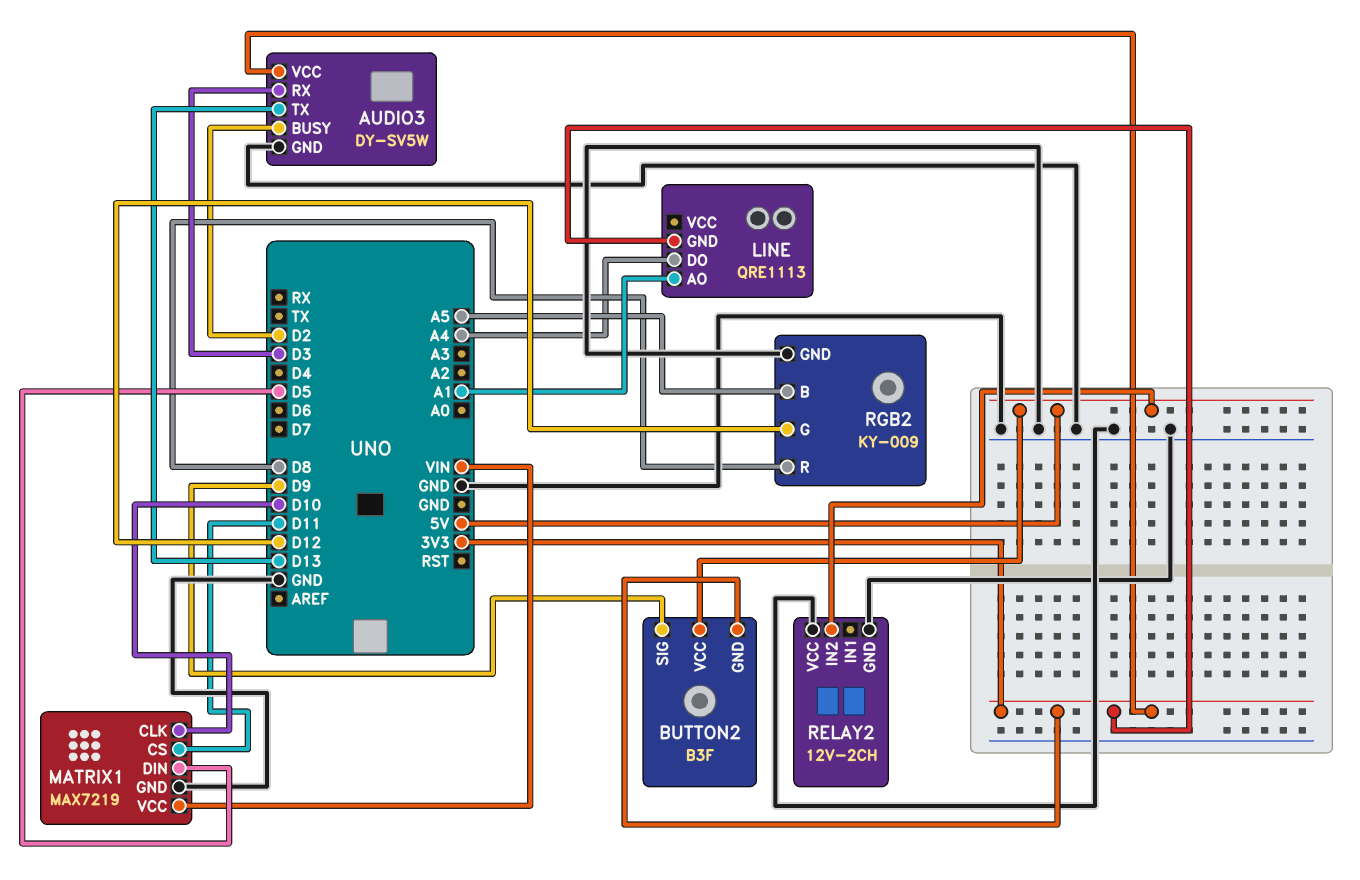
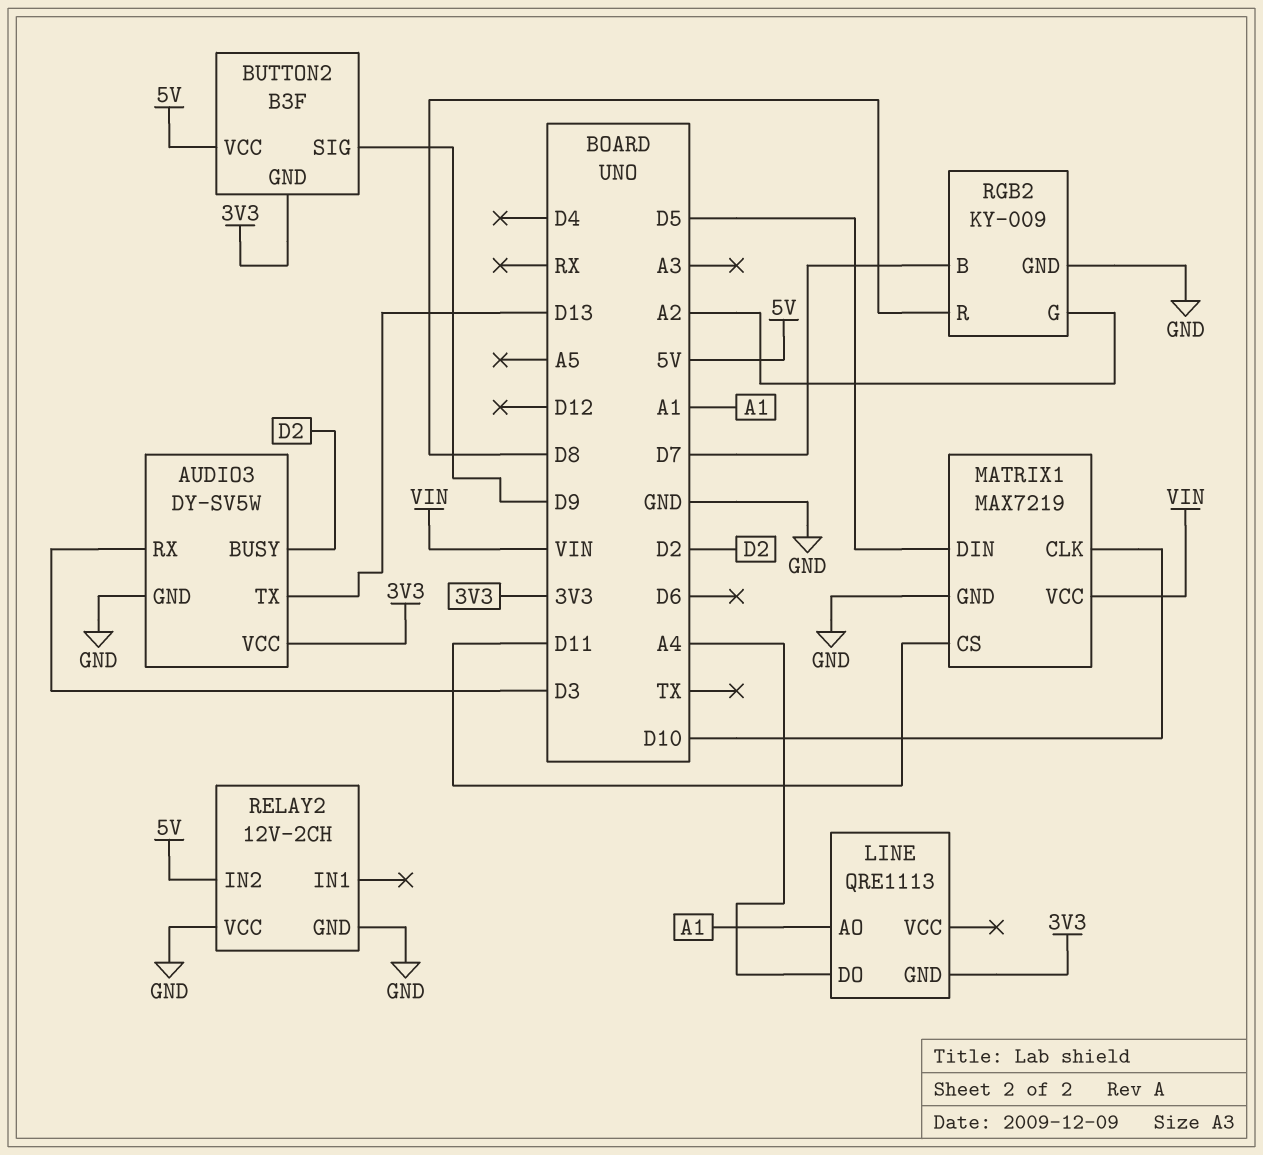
RGB2 pin B: A5 -> D7
RGB2 pin G: D12 -> A2

